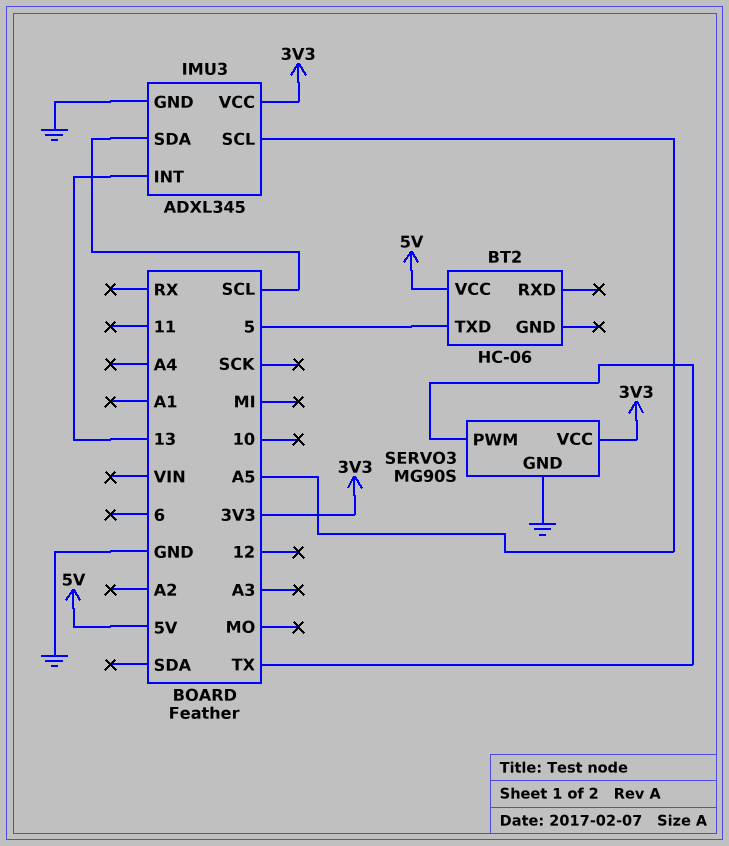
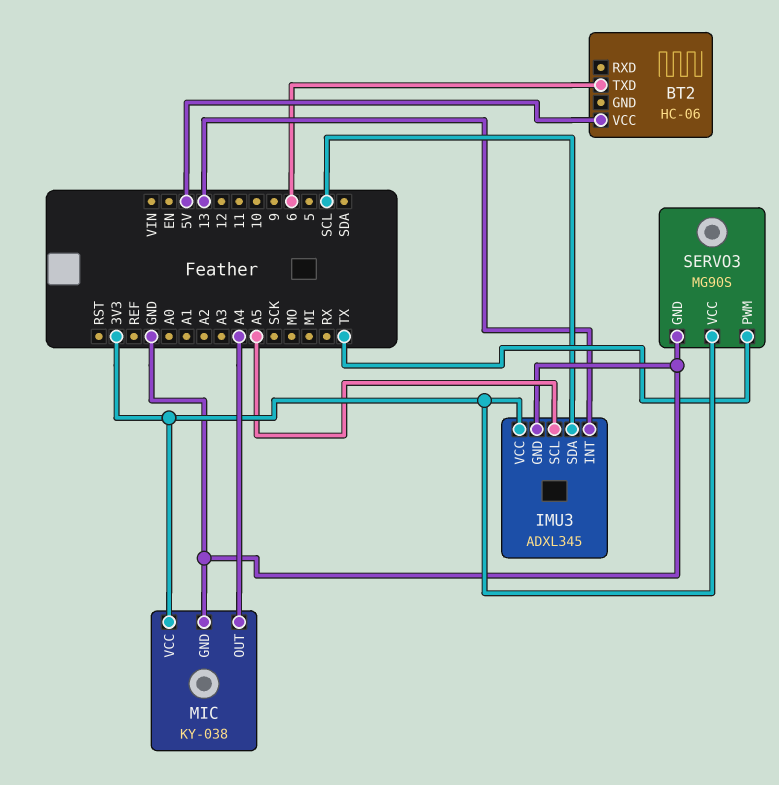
BT2 pin TXD: 5 -> 6
MIC: none -> KY-038
MIC pin GND: none -> GND
MIC pin OUT: none -> A4
MIC pin VCC: none -> 3V3

